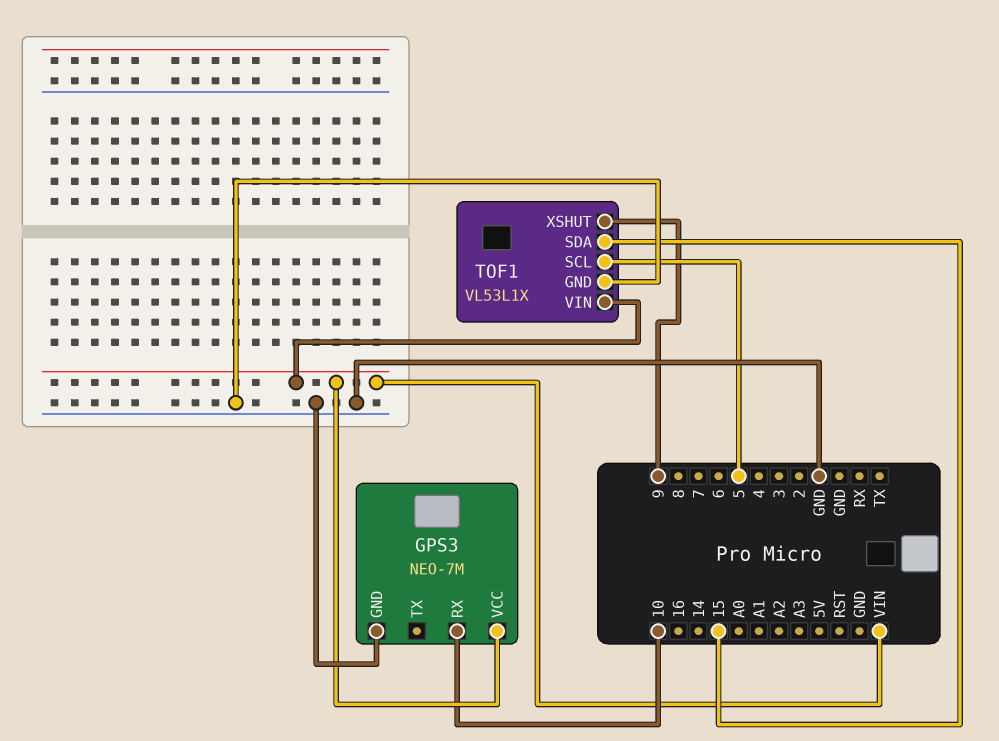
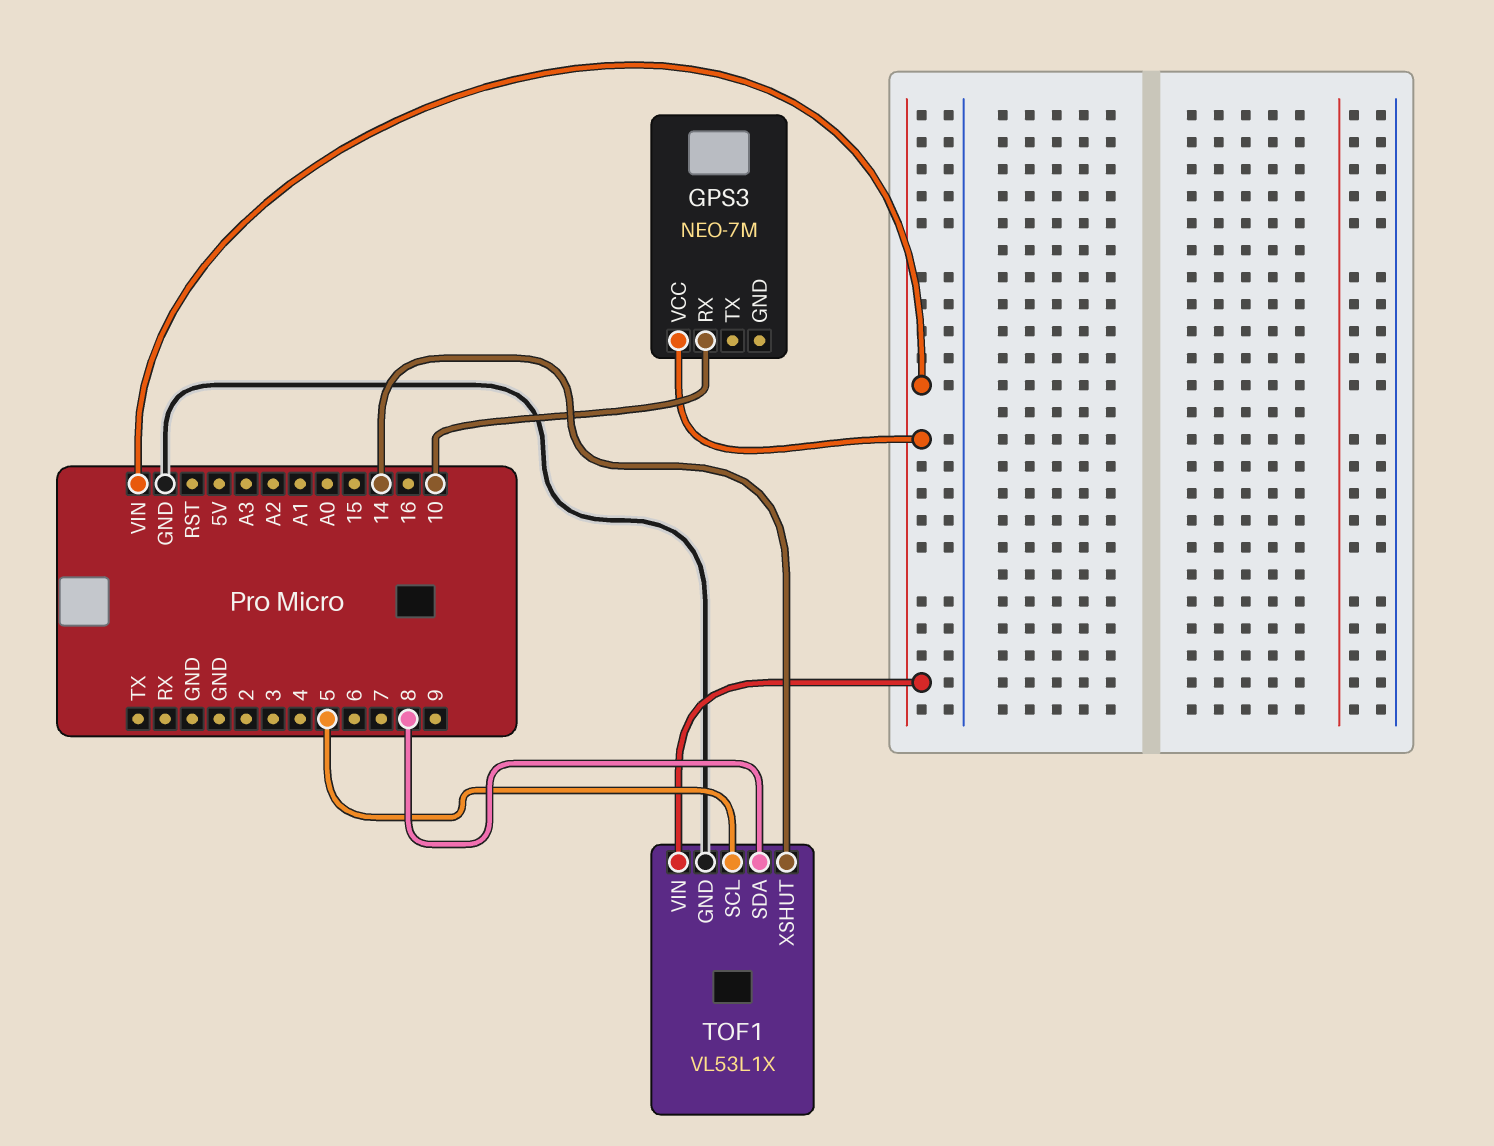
GPS3 pin GND: GND -> none
TOF1 pin SDA: 15 -> 8
TOF1 pin XSHUT: 9 -> 14

